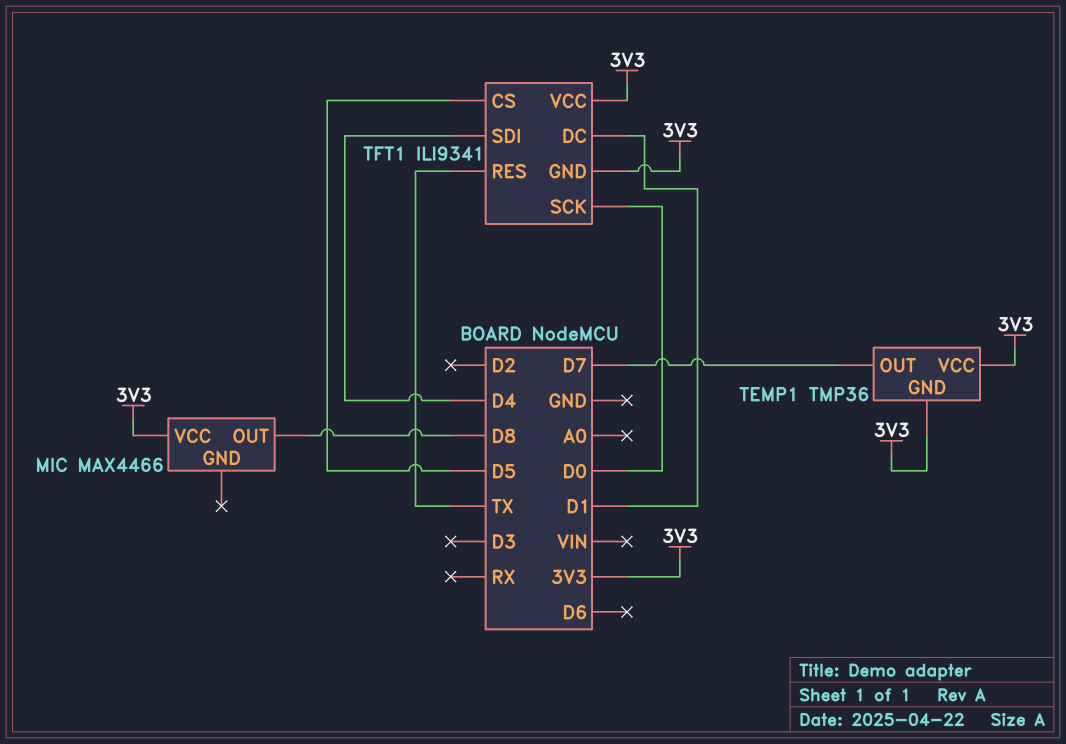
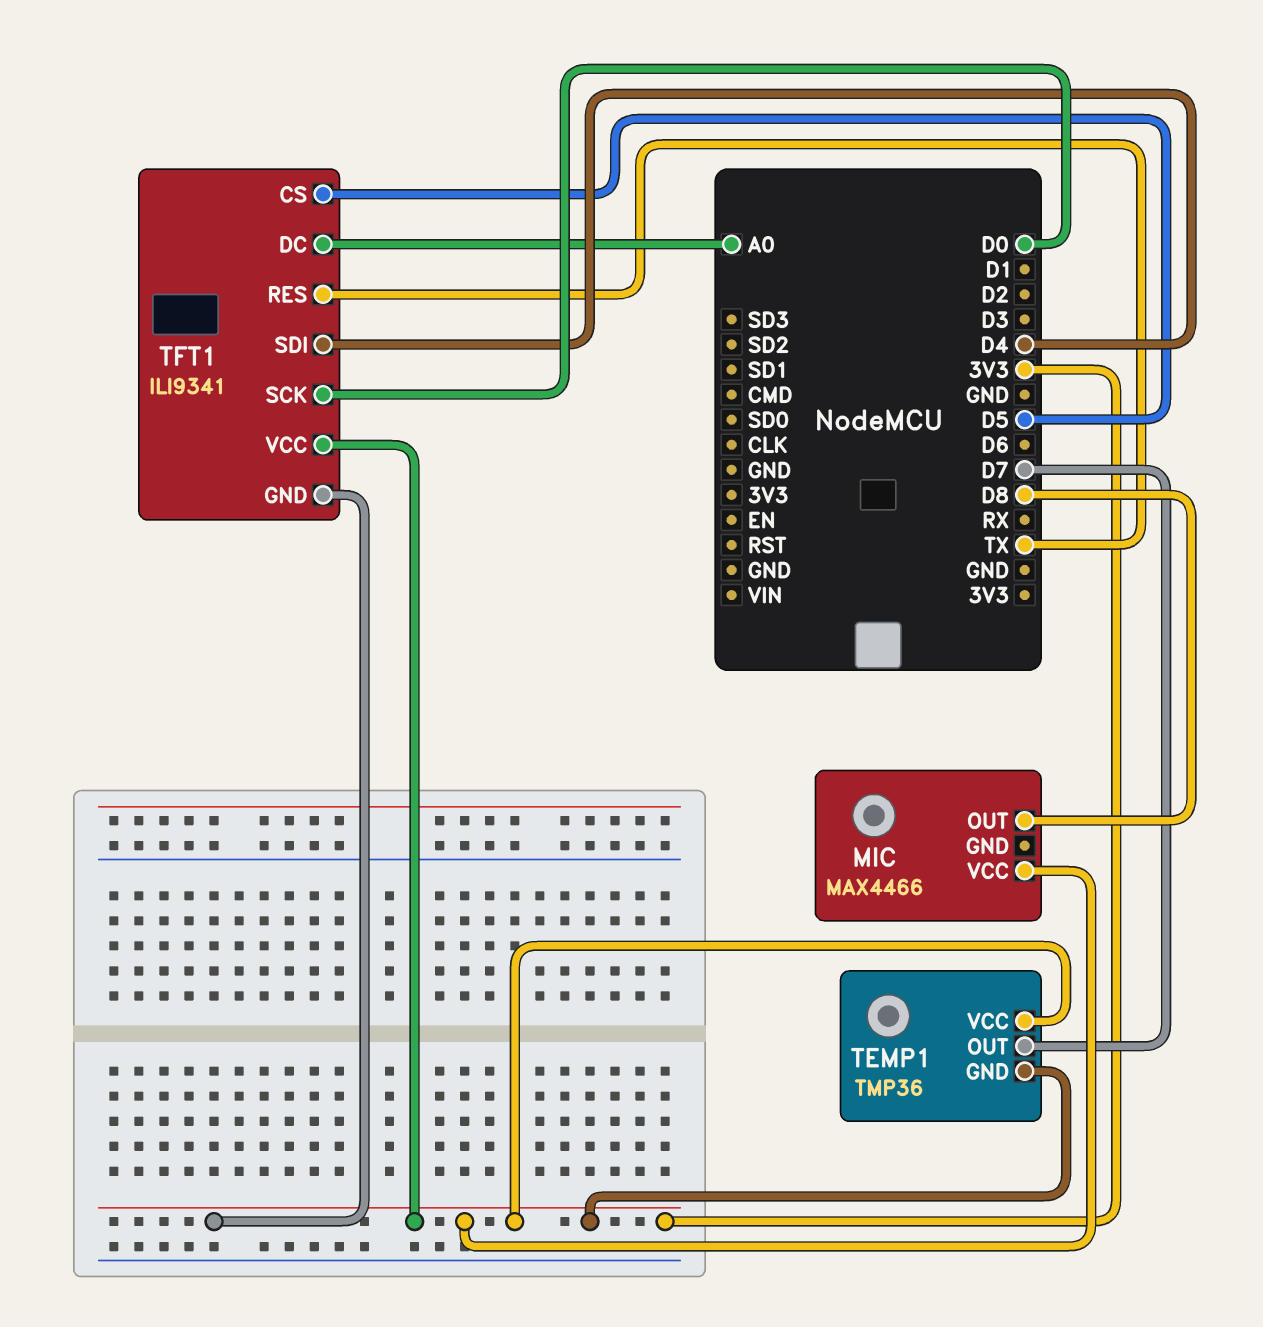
TFT1 pin DC: D1 -> A0

